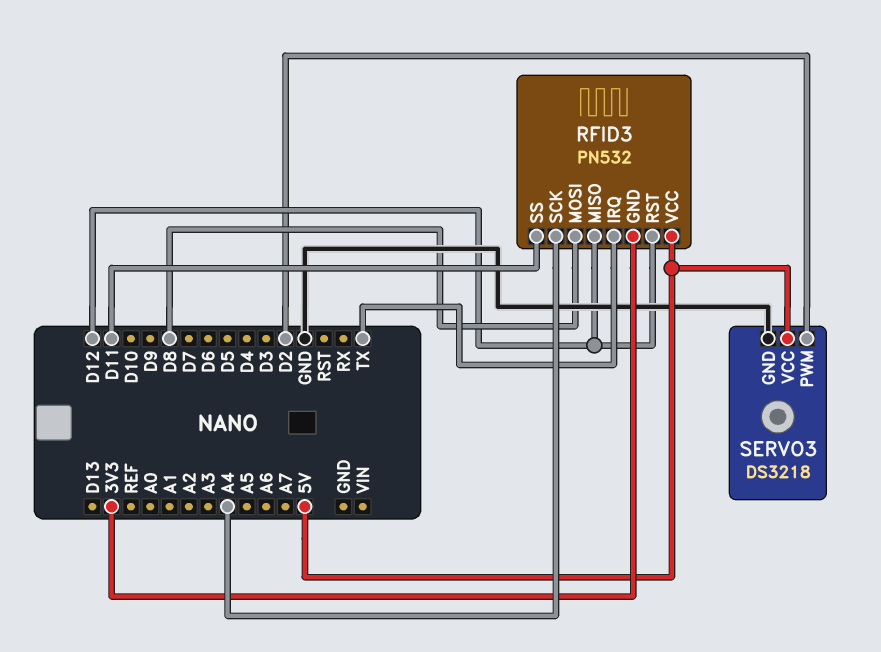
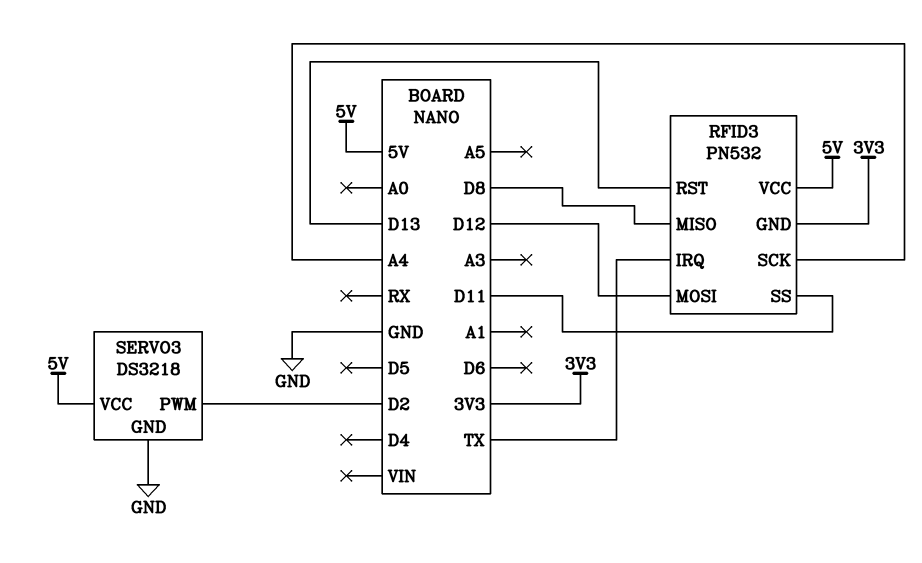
RFID3 pin MISO: D12 -> D8
RFID3 pin MOSI: D8 -> D12
RFID3 pin RST: D12 -> D13

